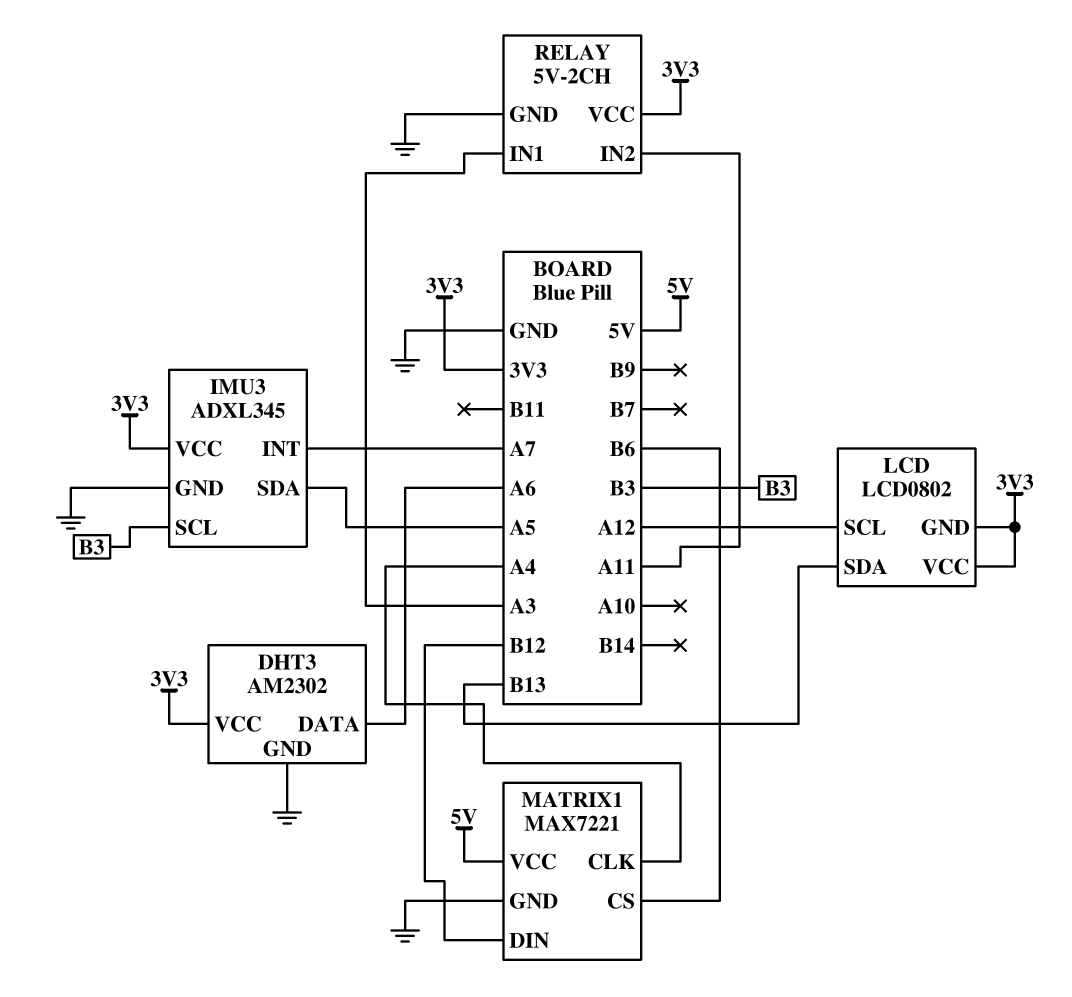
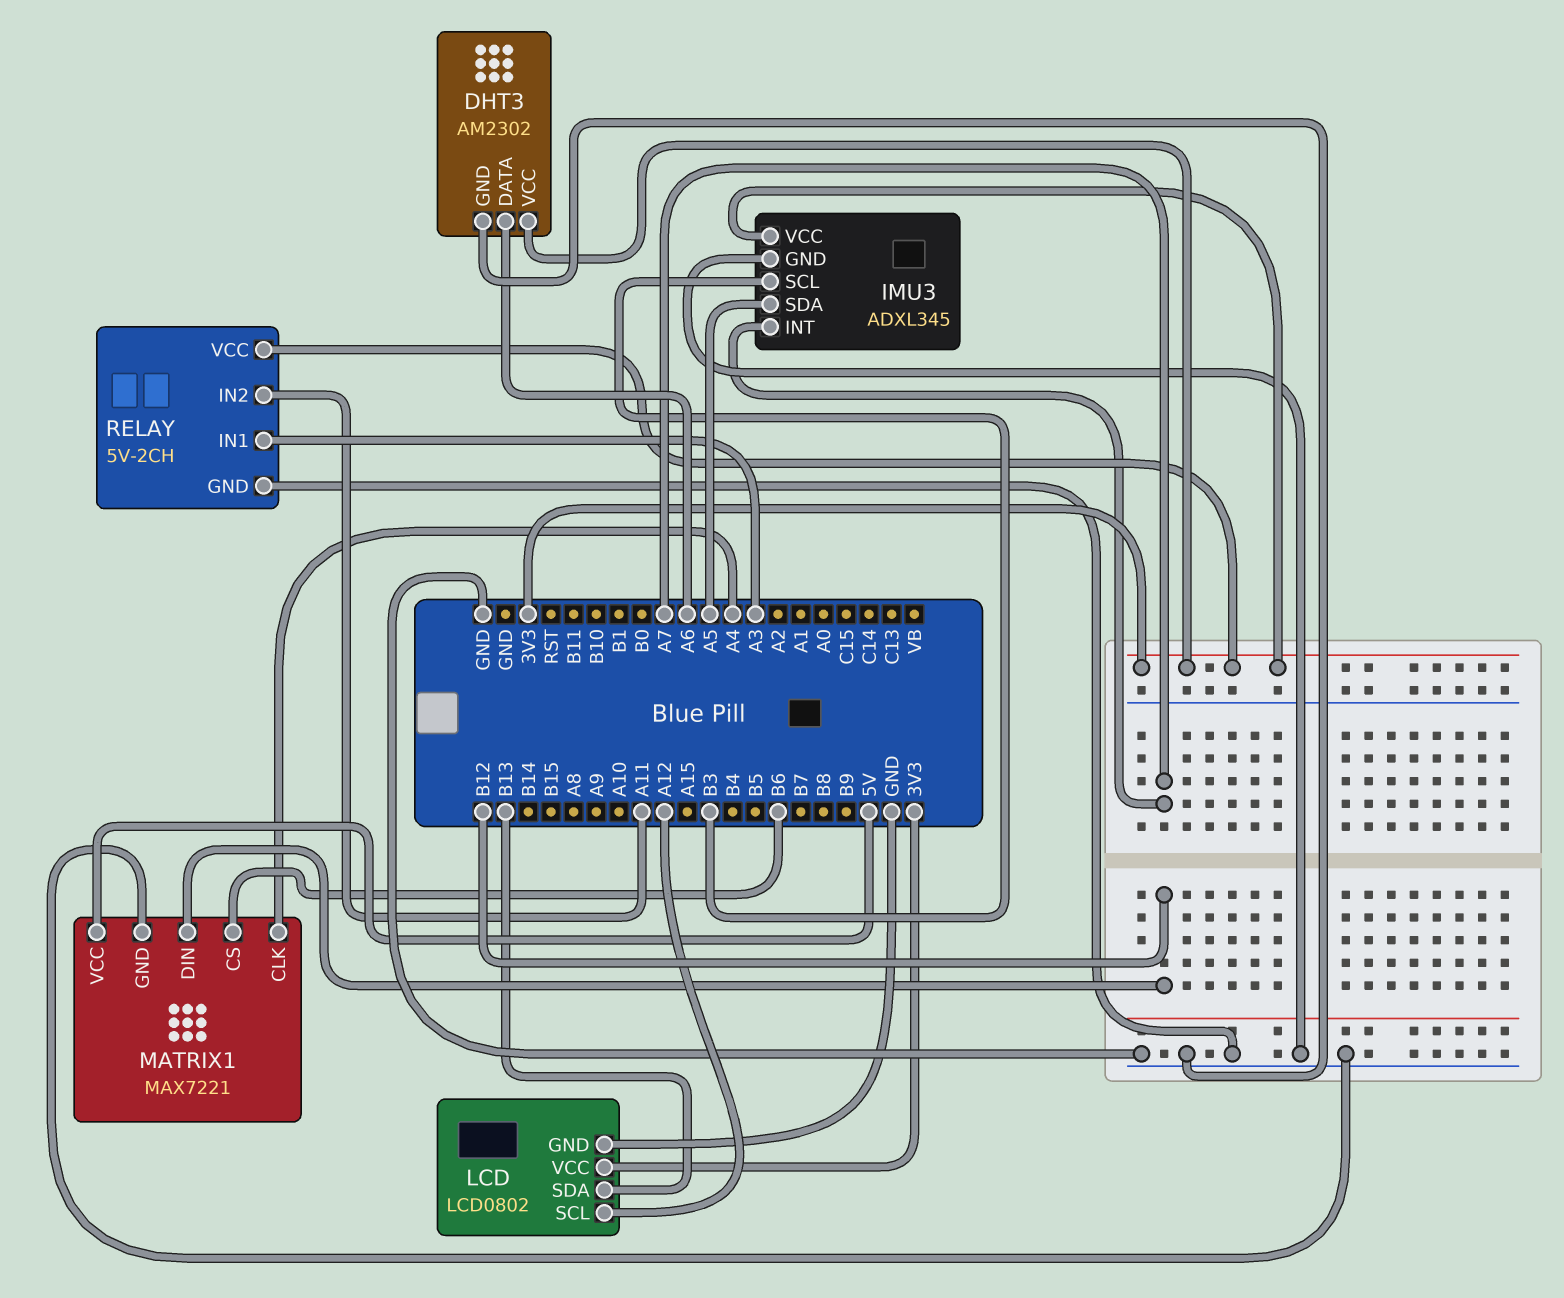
LCD pin GND: 3V3 -> GND

